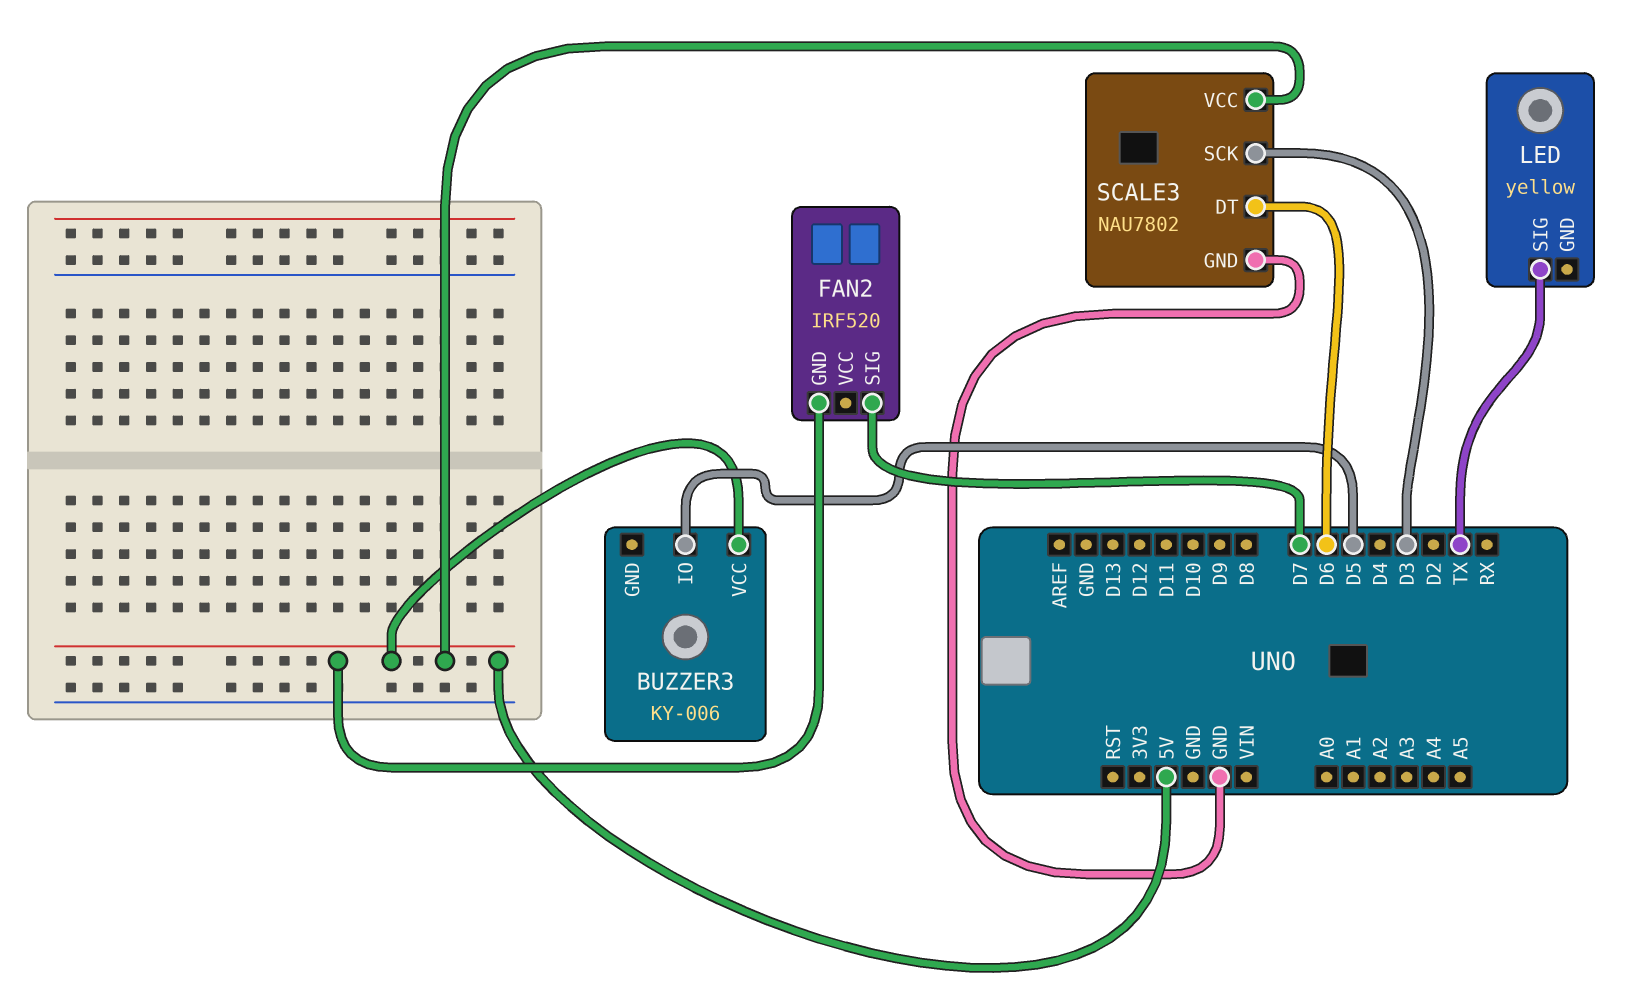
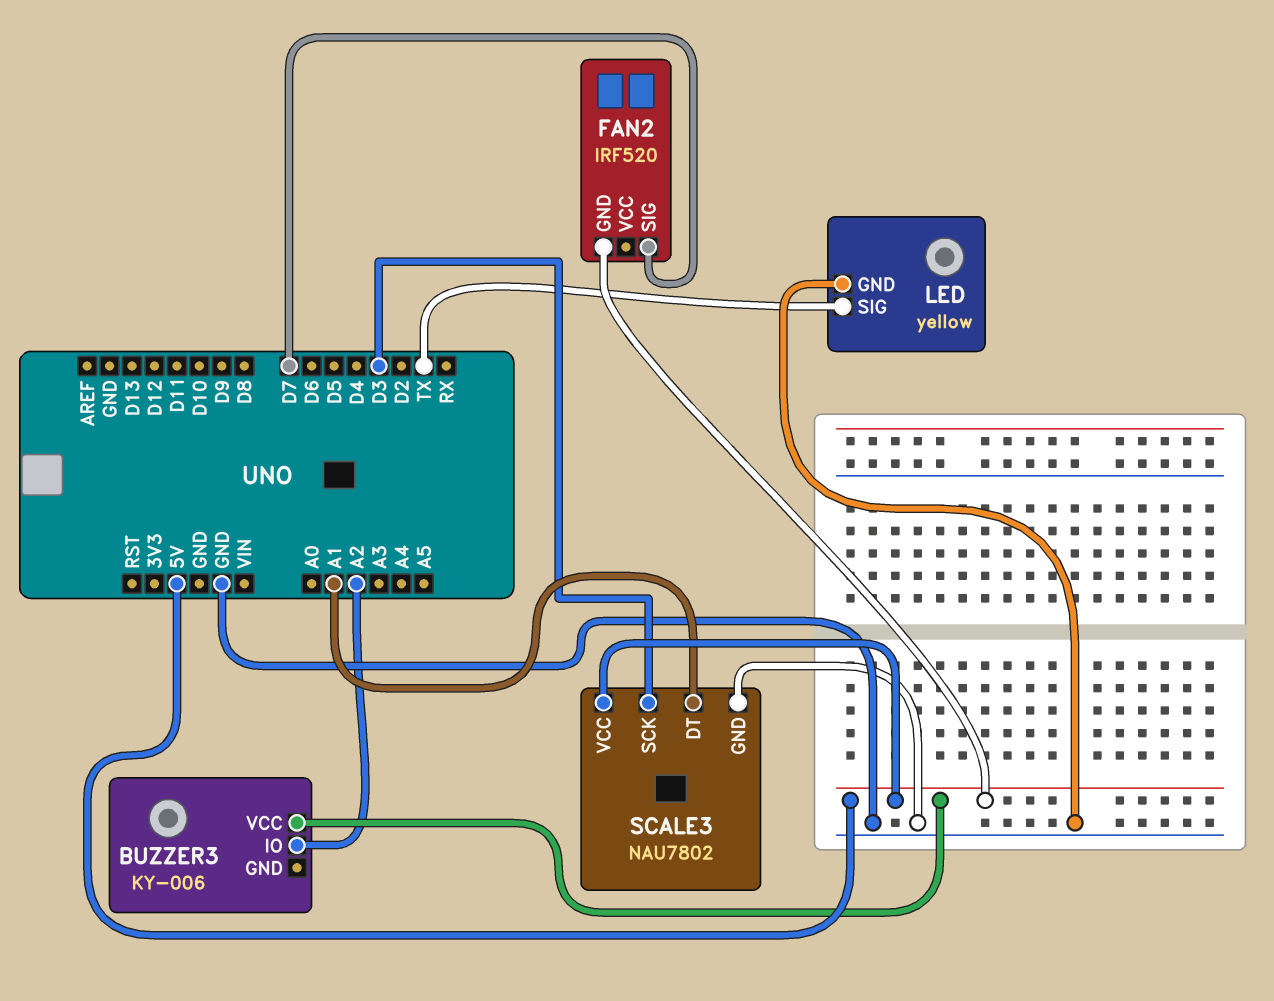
BUZZER3 pin IO: D5 -> A2
LED pin GND: none -> GND
SCALE3 pin DT: D6 -> A1

